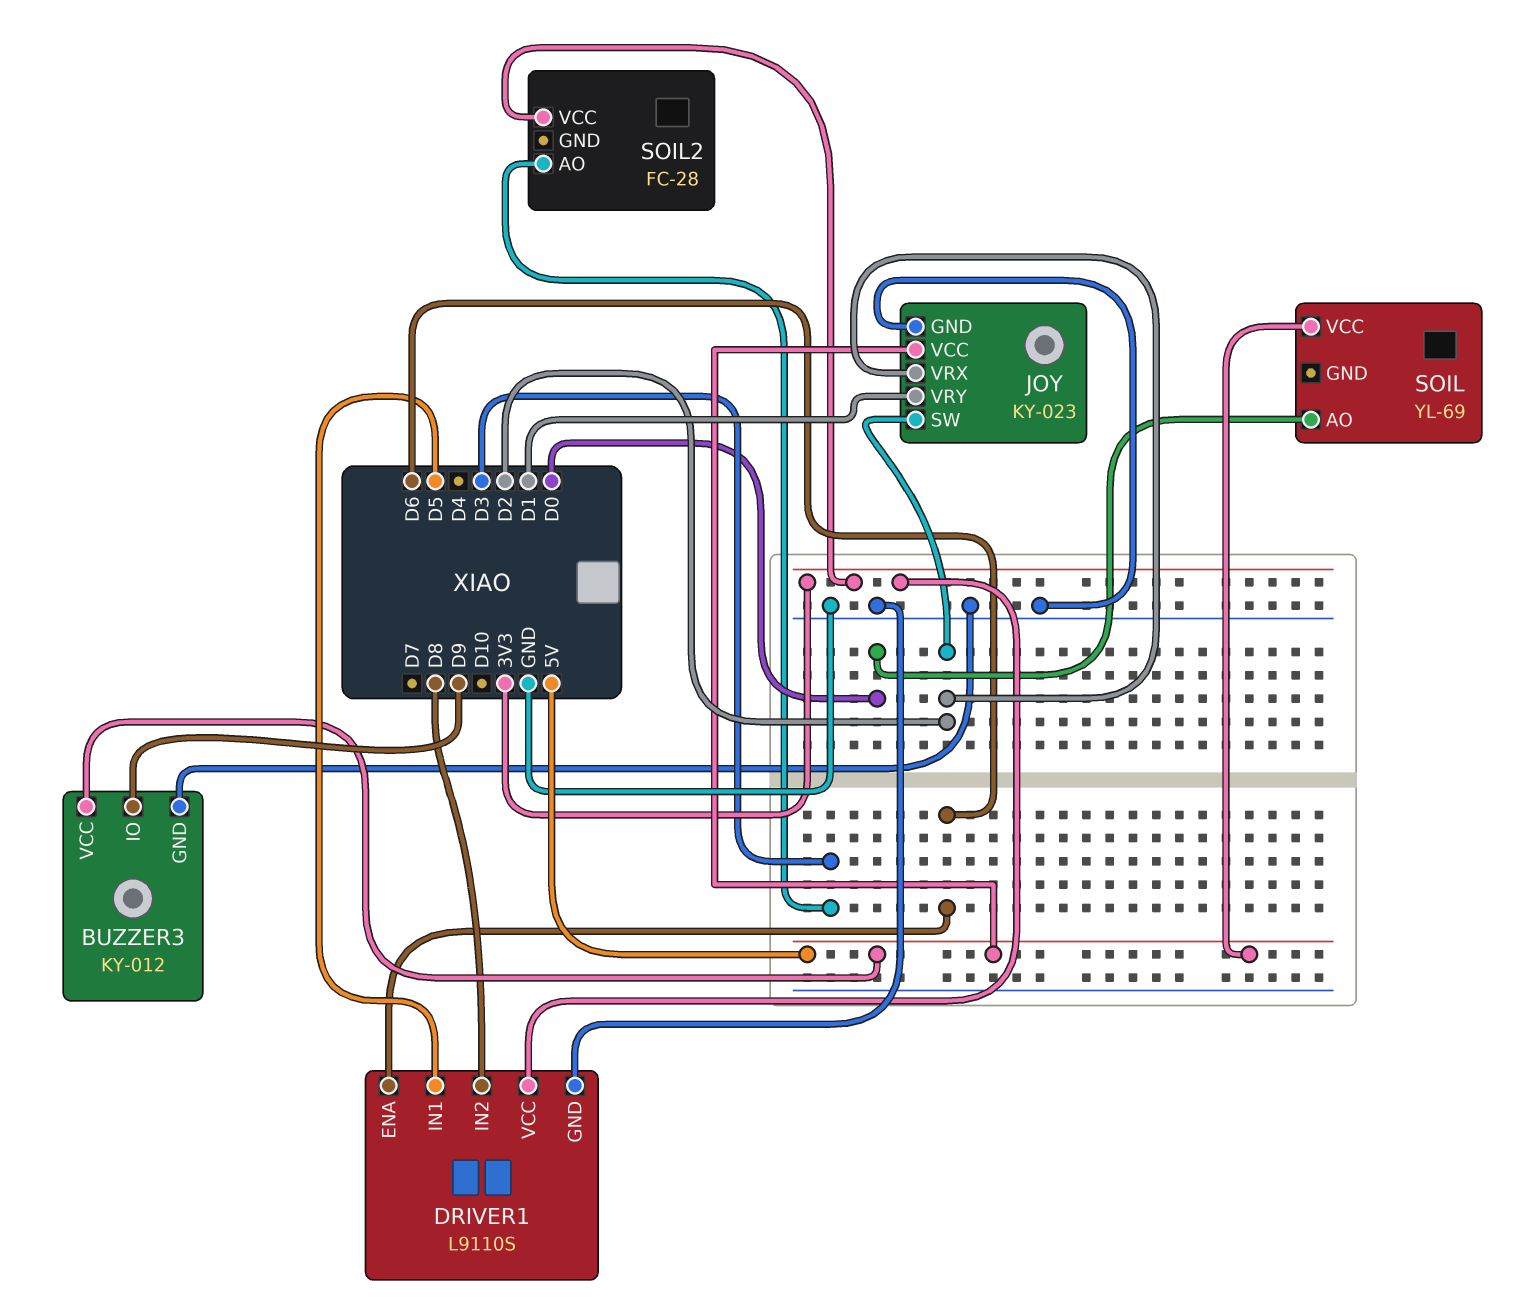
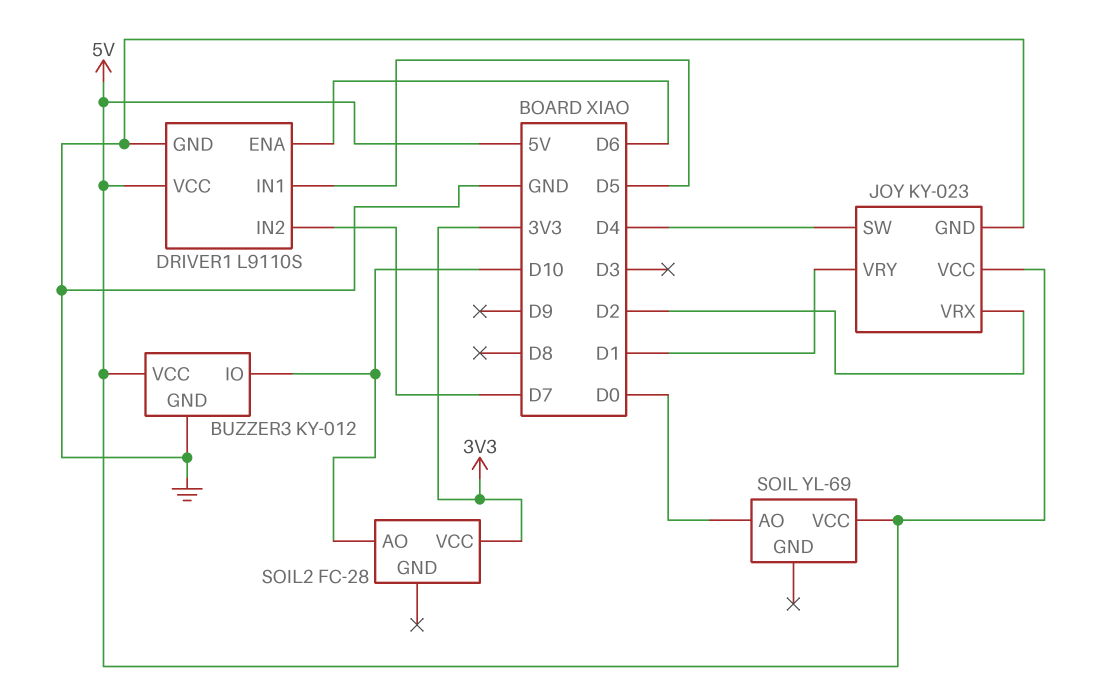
BUZZER3 pin IO: D9 -> D10
DRIVER1 pin IN2: D8 -> D7
DRIVER1 pin VCC: 3V3 -> 5V
JOY pin SW: D2 -> D4
SOIL2 pin AO: D3 -> D10

